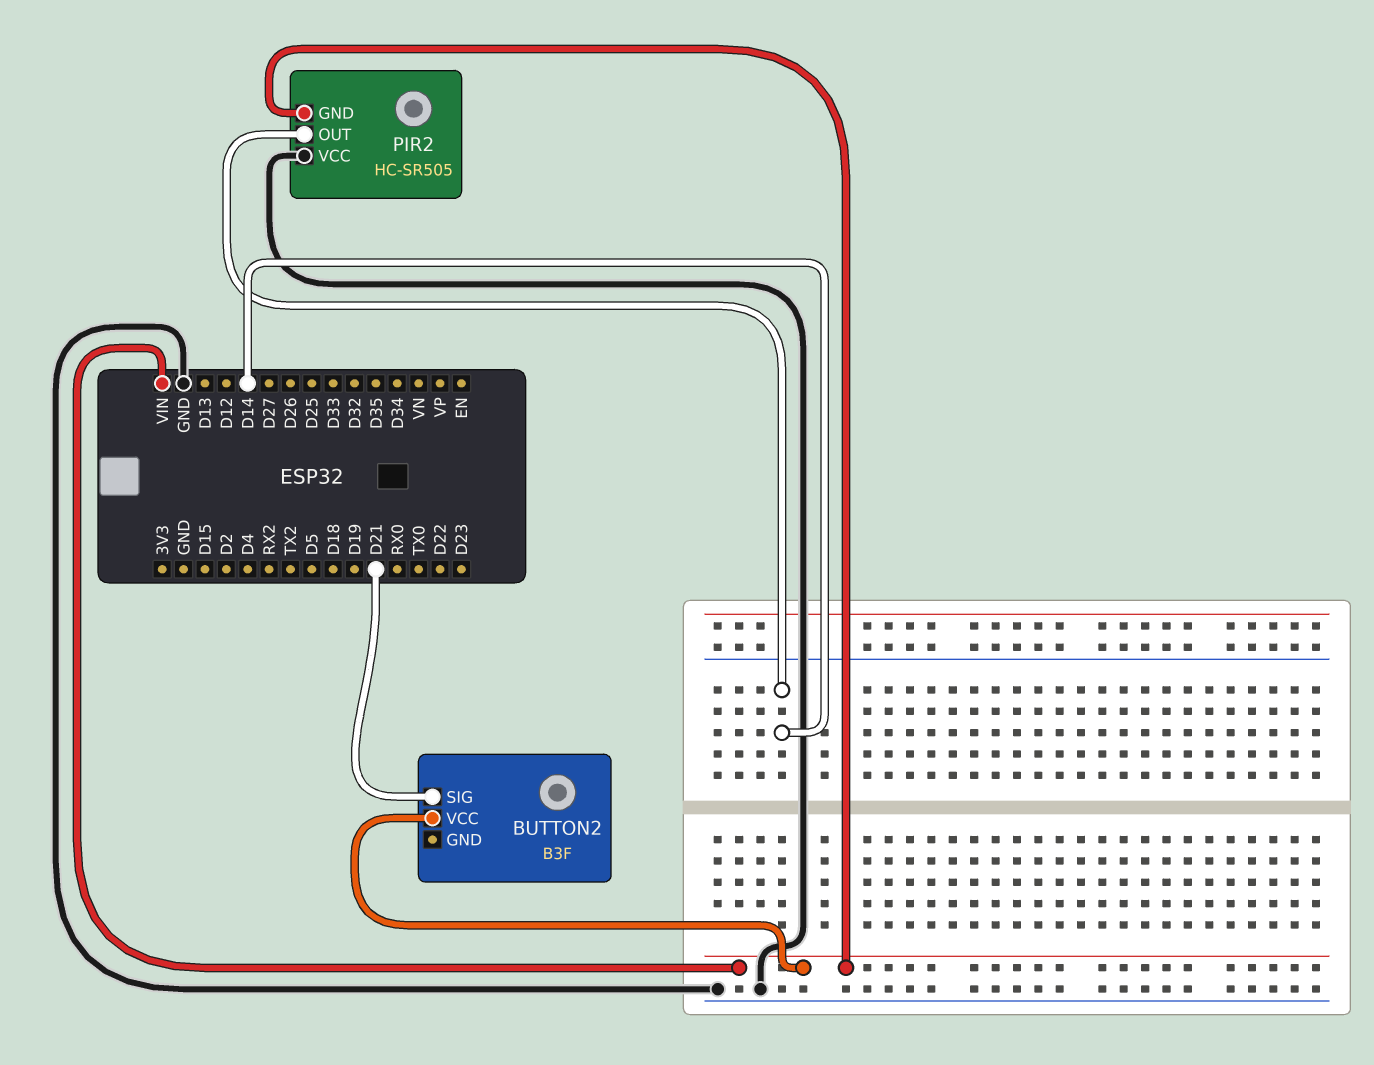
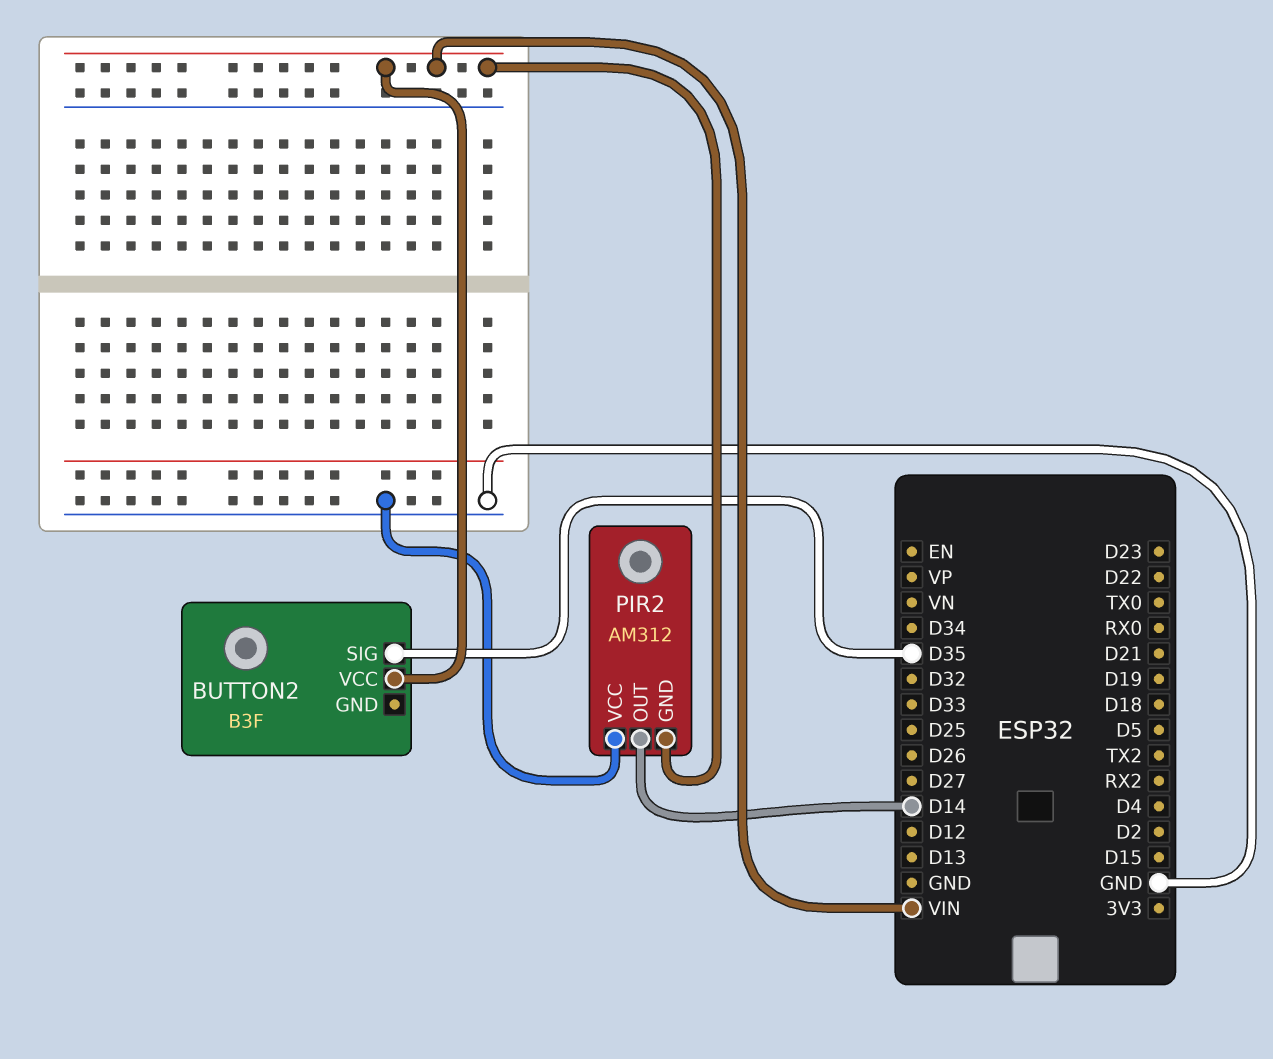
BUTTON2 pin SIG: D21 -> D35
PIR2: HC-SR505 -> AM312

